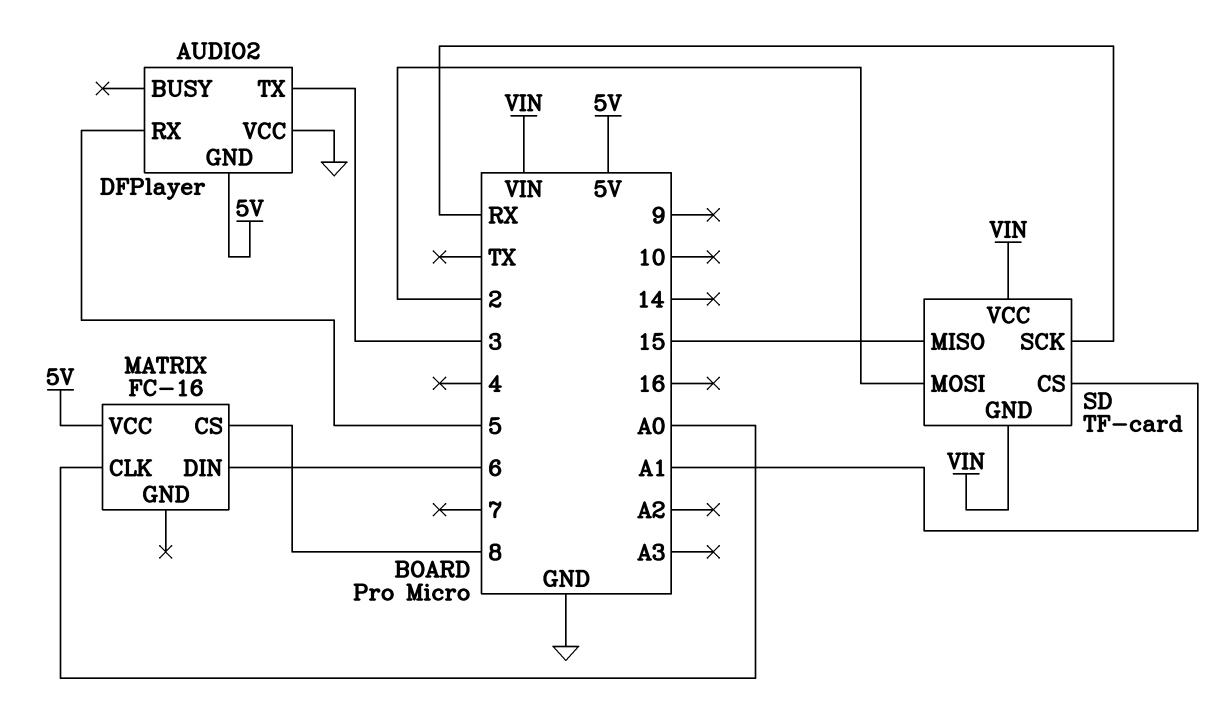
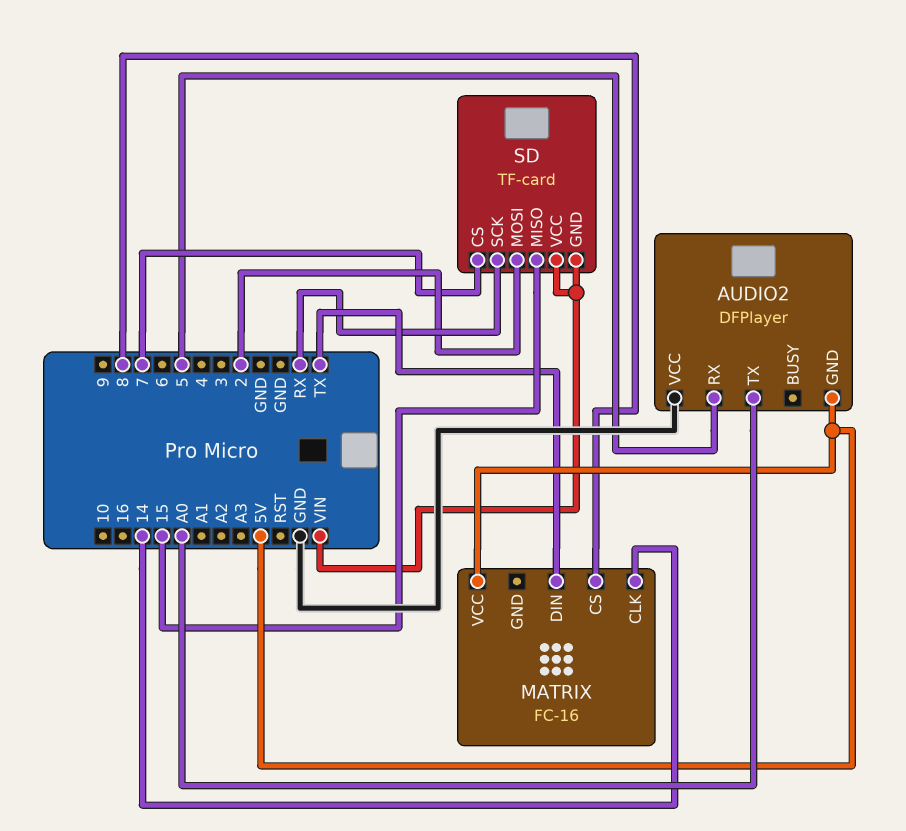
AUDIO2 pin TX: 3 -> A0
MATRIX pin CLK: A0 -> 14
MATRIX pin DIN: 6 -> TX
SD pin CS: A1 -> 7

